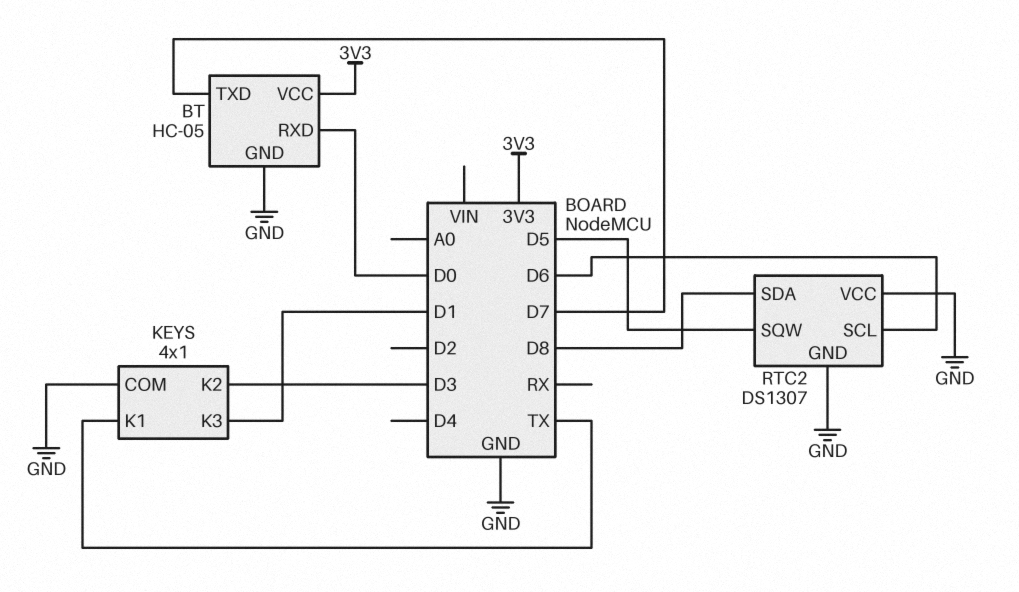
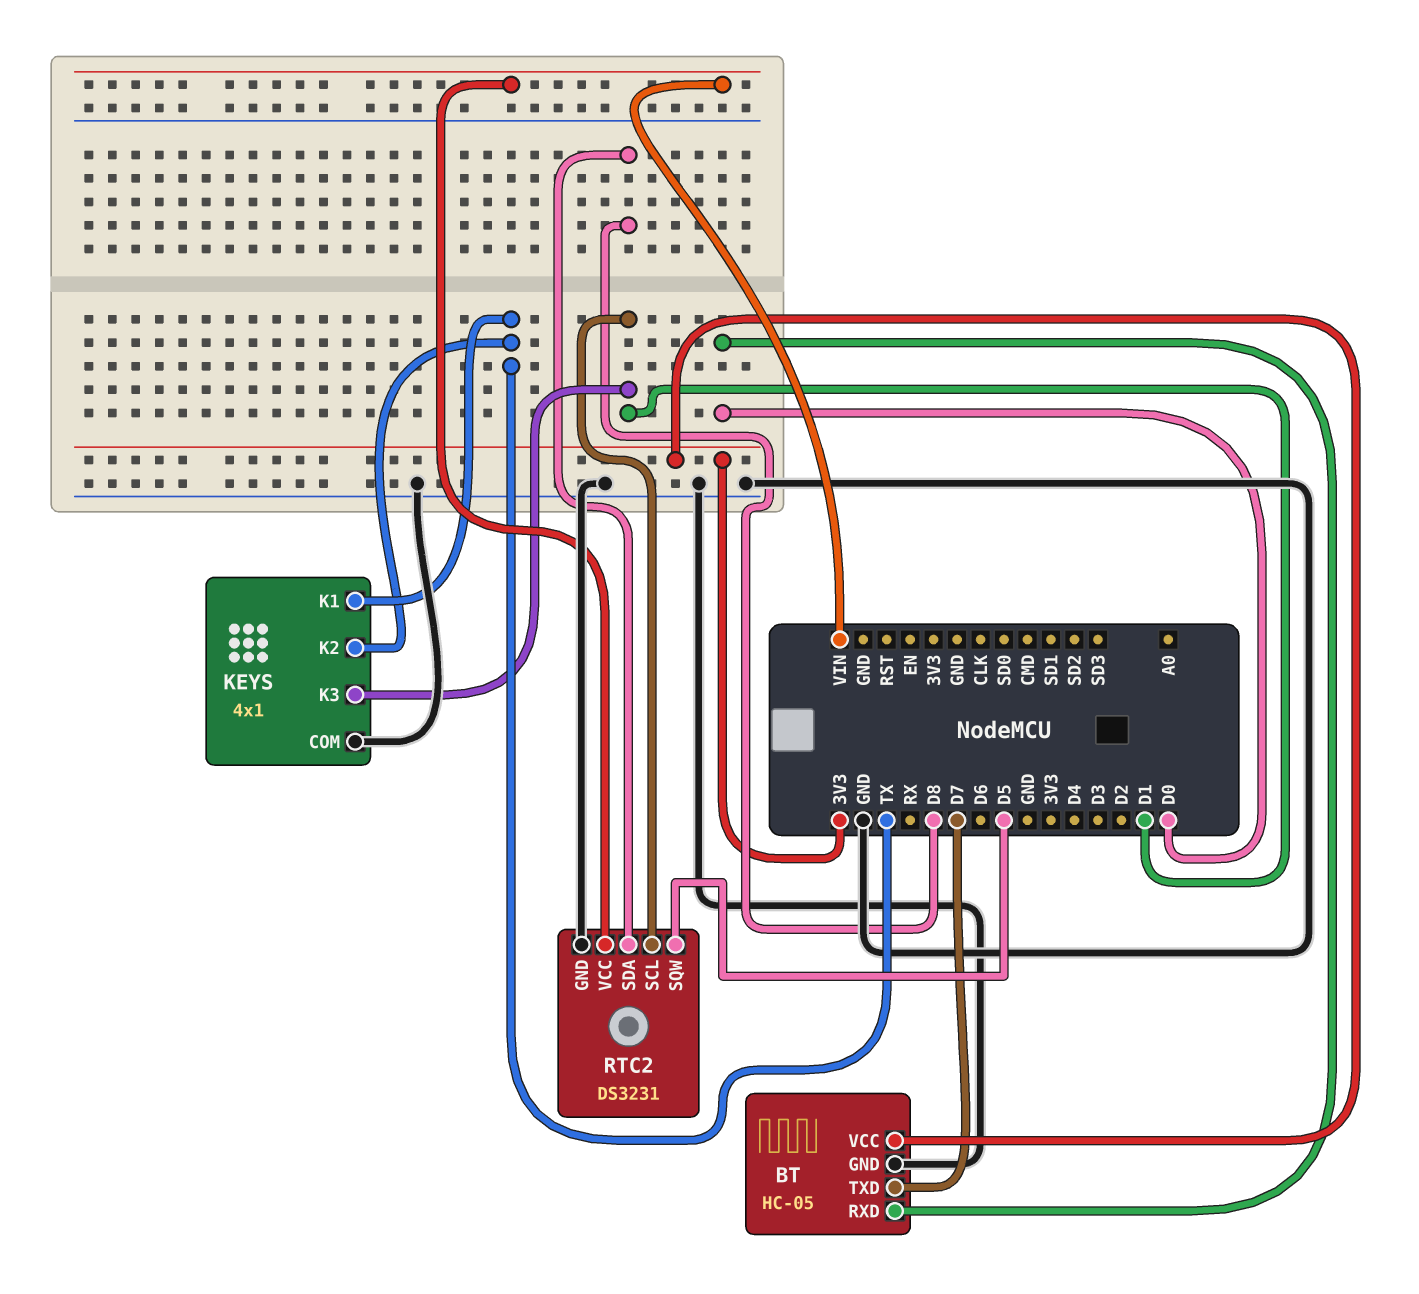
KEYS pin K2: D3 -> TX
RTC2: DS1307 -> DS3231
RTC2 pin SCL: D6 -> D1
RTC2 pin VCC: GND -> VIN

